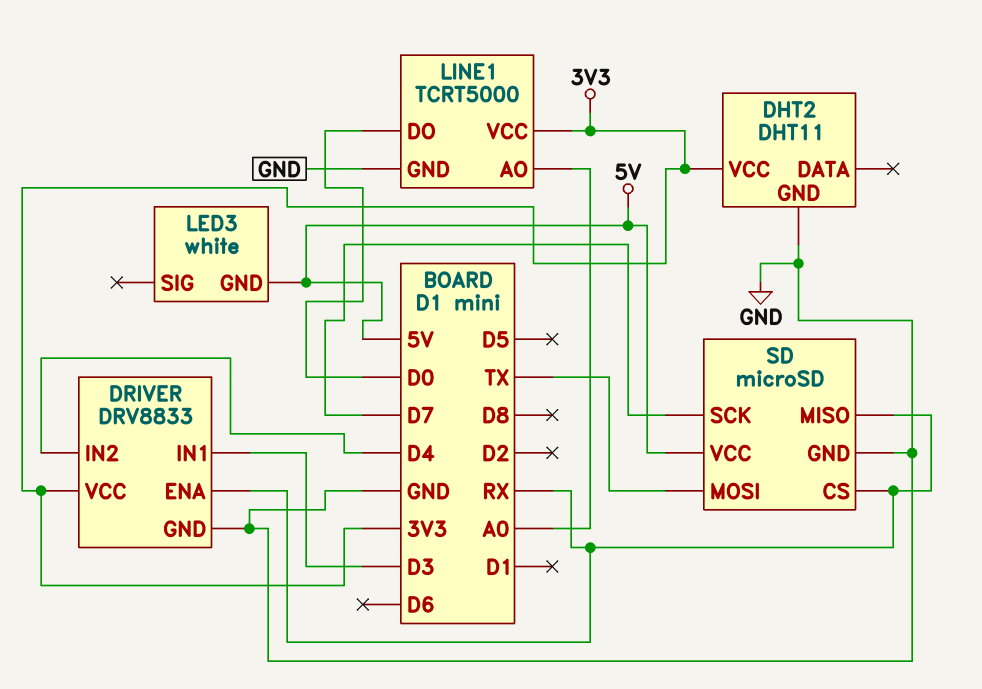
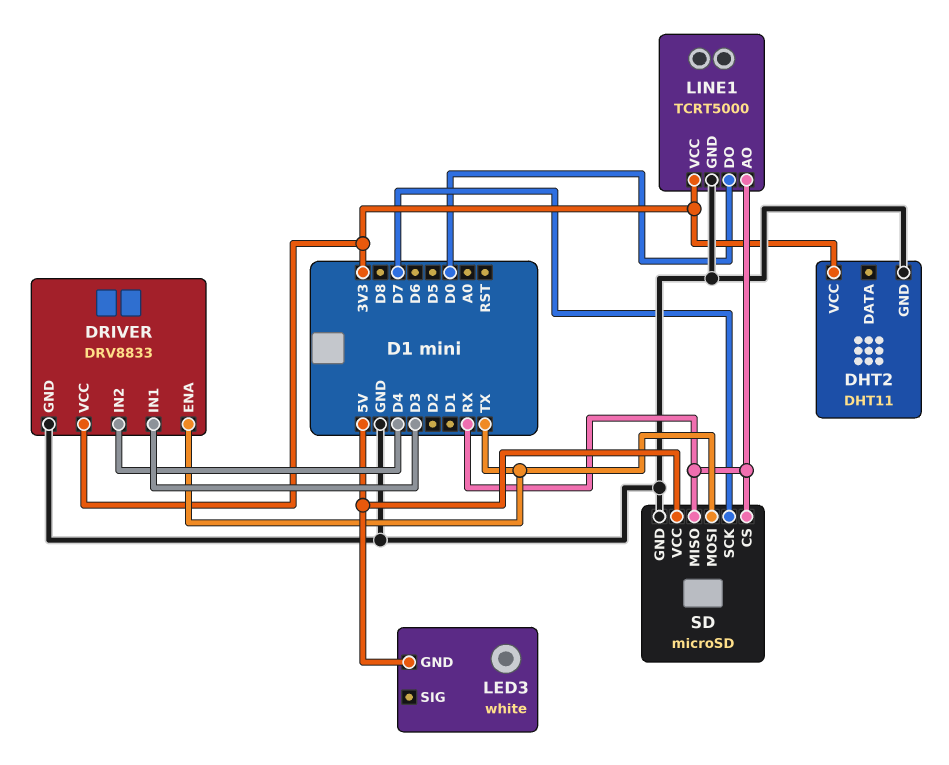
DRIVER pin ENA: RX -> TX
LINE1 pin AO: A0 -> RX

